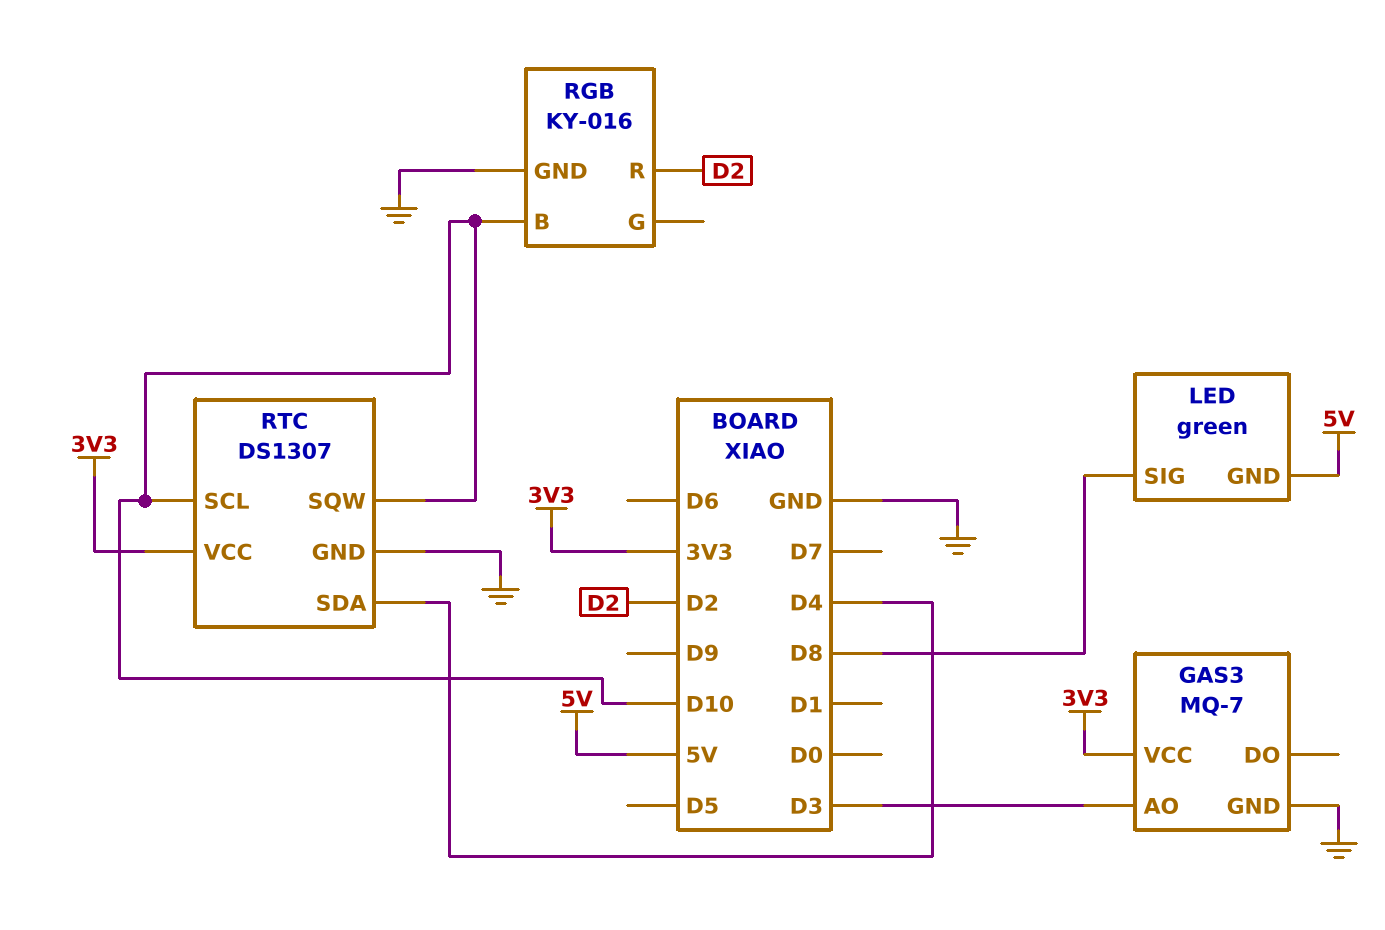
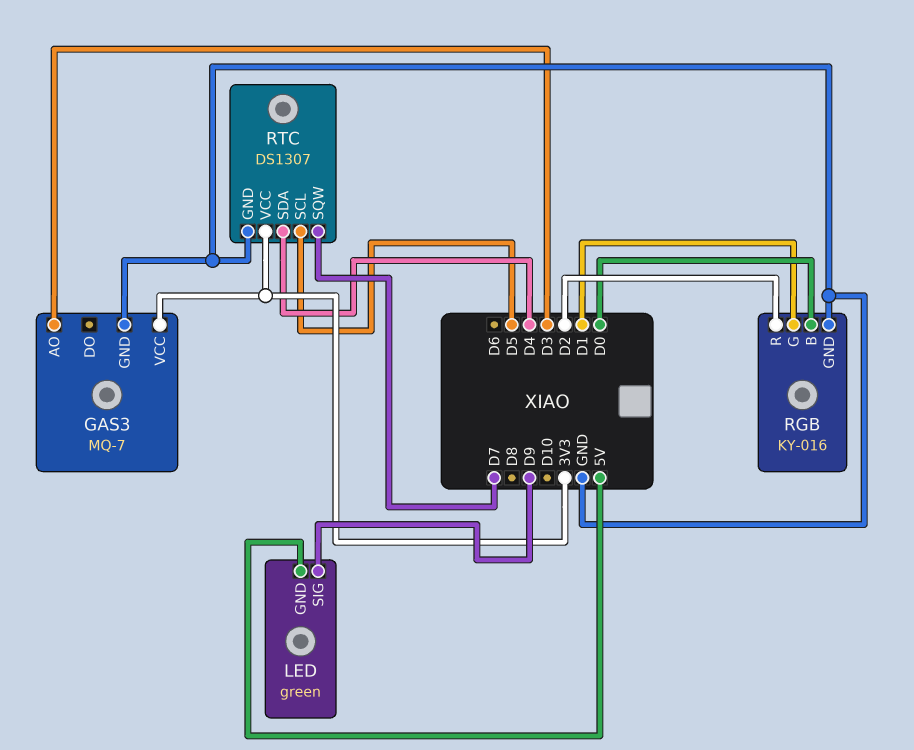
LED pin SIG: D8 -> D9
RGB pin B: D10 -> D0
RGB pin G: none -> D1
RTC pin SCL: D10 -> D5
RTC pin SQW: D10 -> D7

